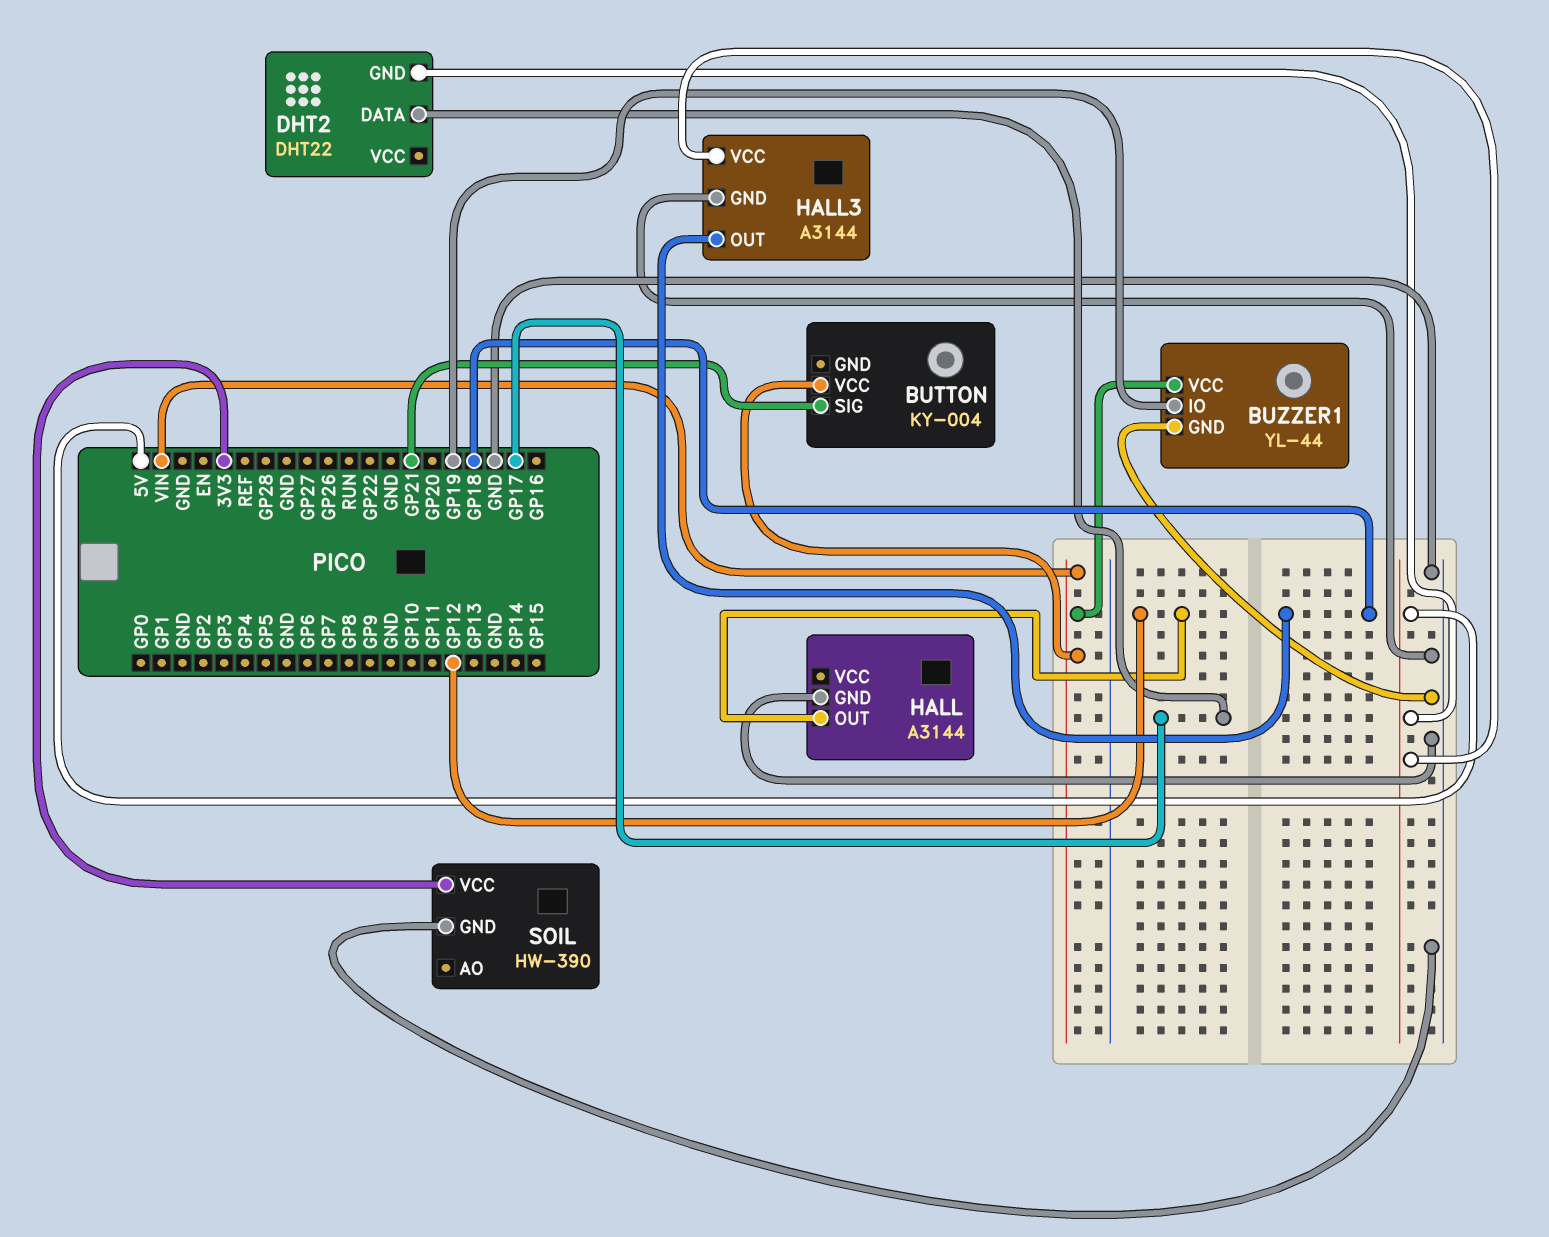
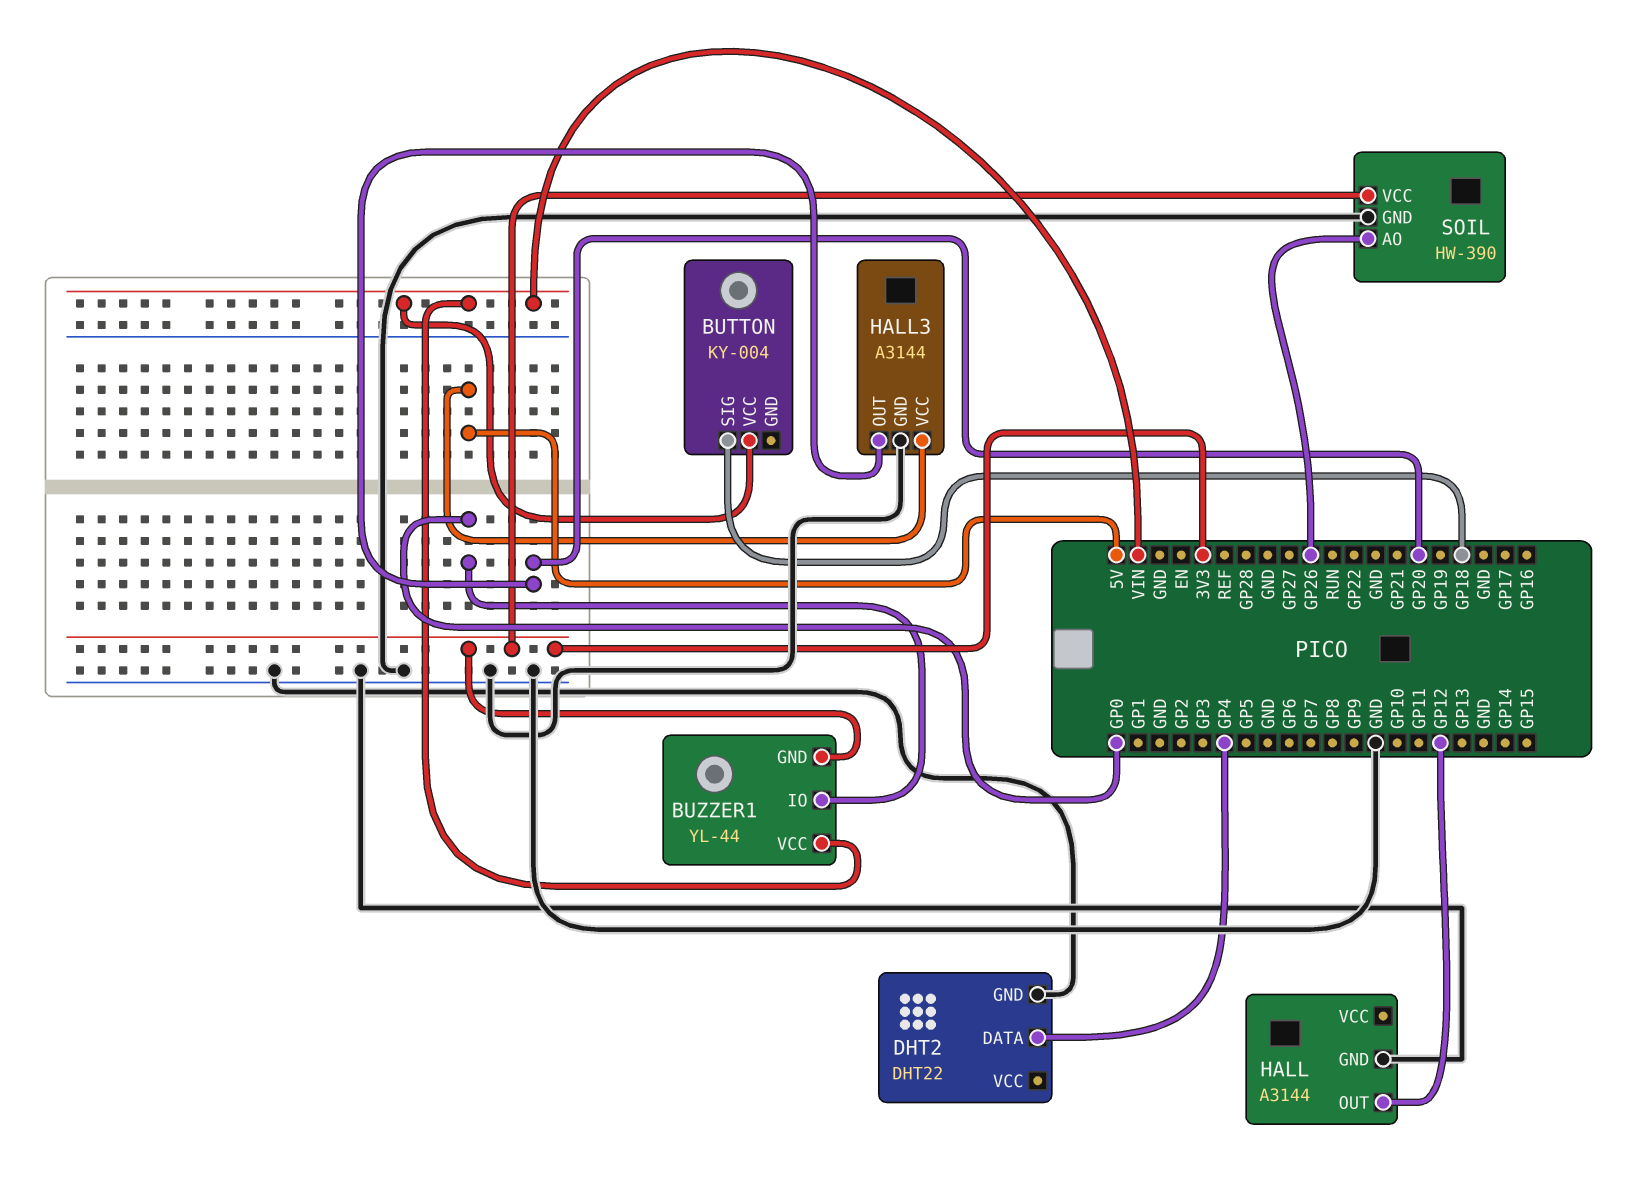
BUTTON pin SIG: GP21 -> GP18
BUZZER1 pin GND: GND -> 3V3
BUZZER1 pin IO: GP19 -> GP0
DHT2 pin DATA: GP17 -> GP4
DHT2 pin GND: 5V -> GND
HALL3 pin OUT: GP18 -> GP20
SOIL pin AO: none -> GP26

